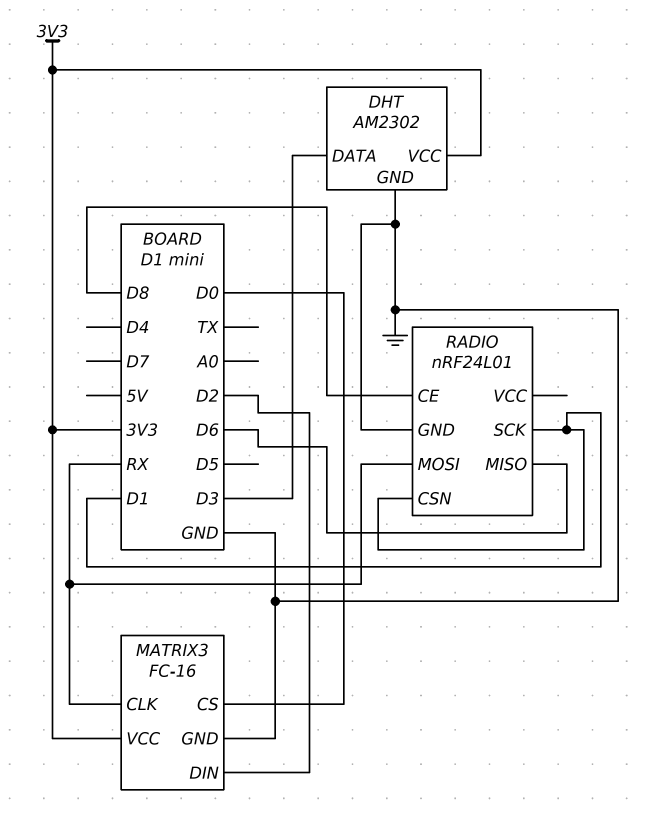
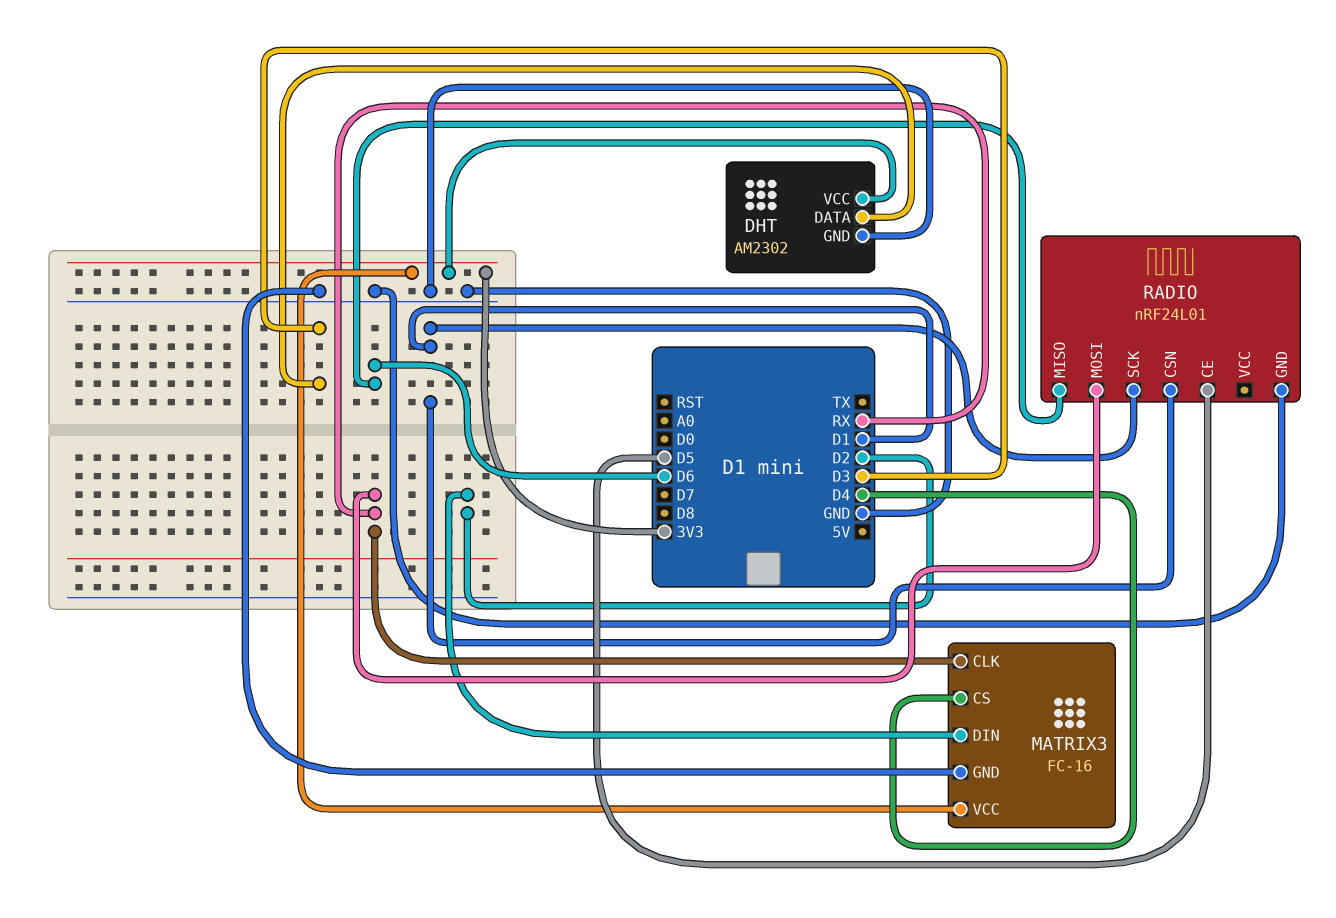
MATRIX3 pin CS: D0 -> D4
RADIO pin CE: D8 -> D5

